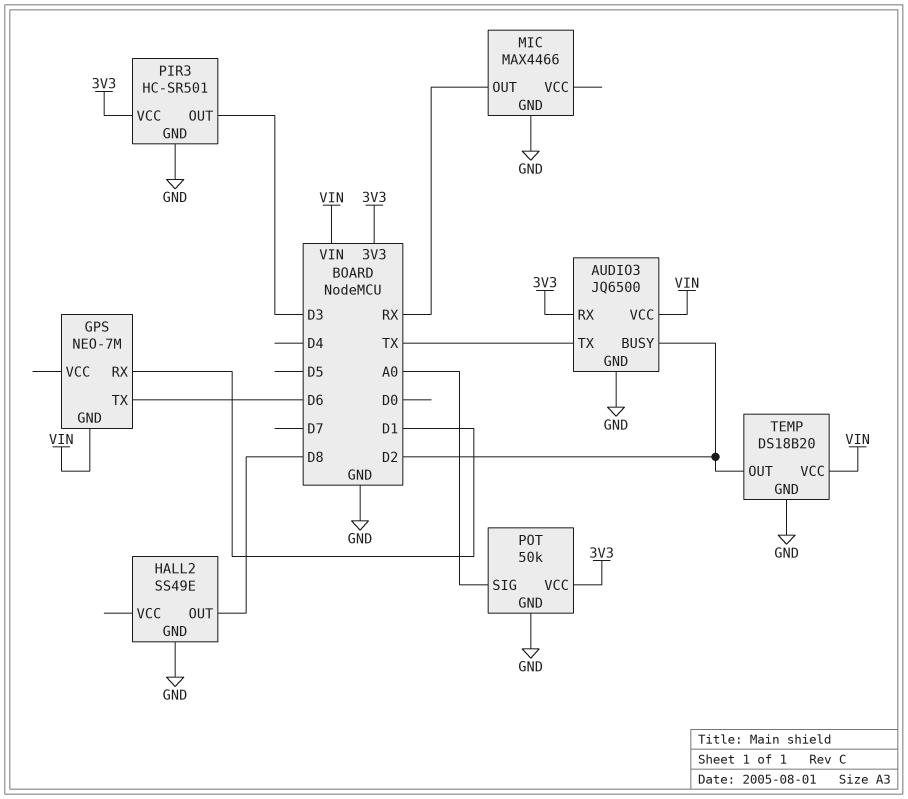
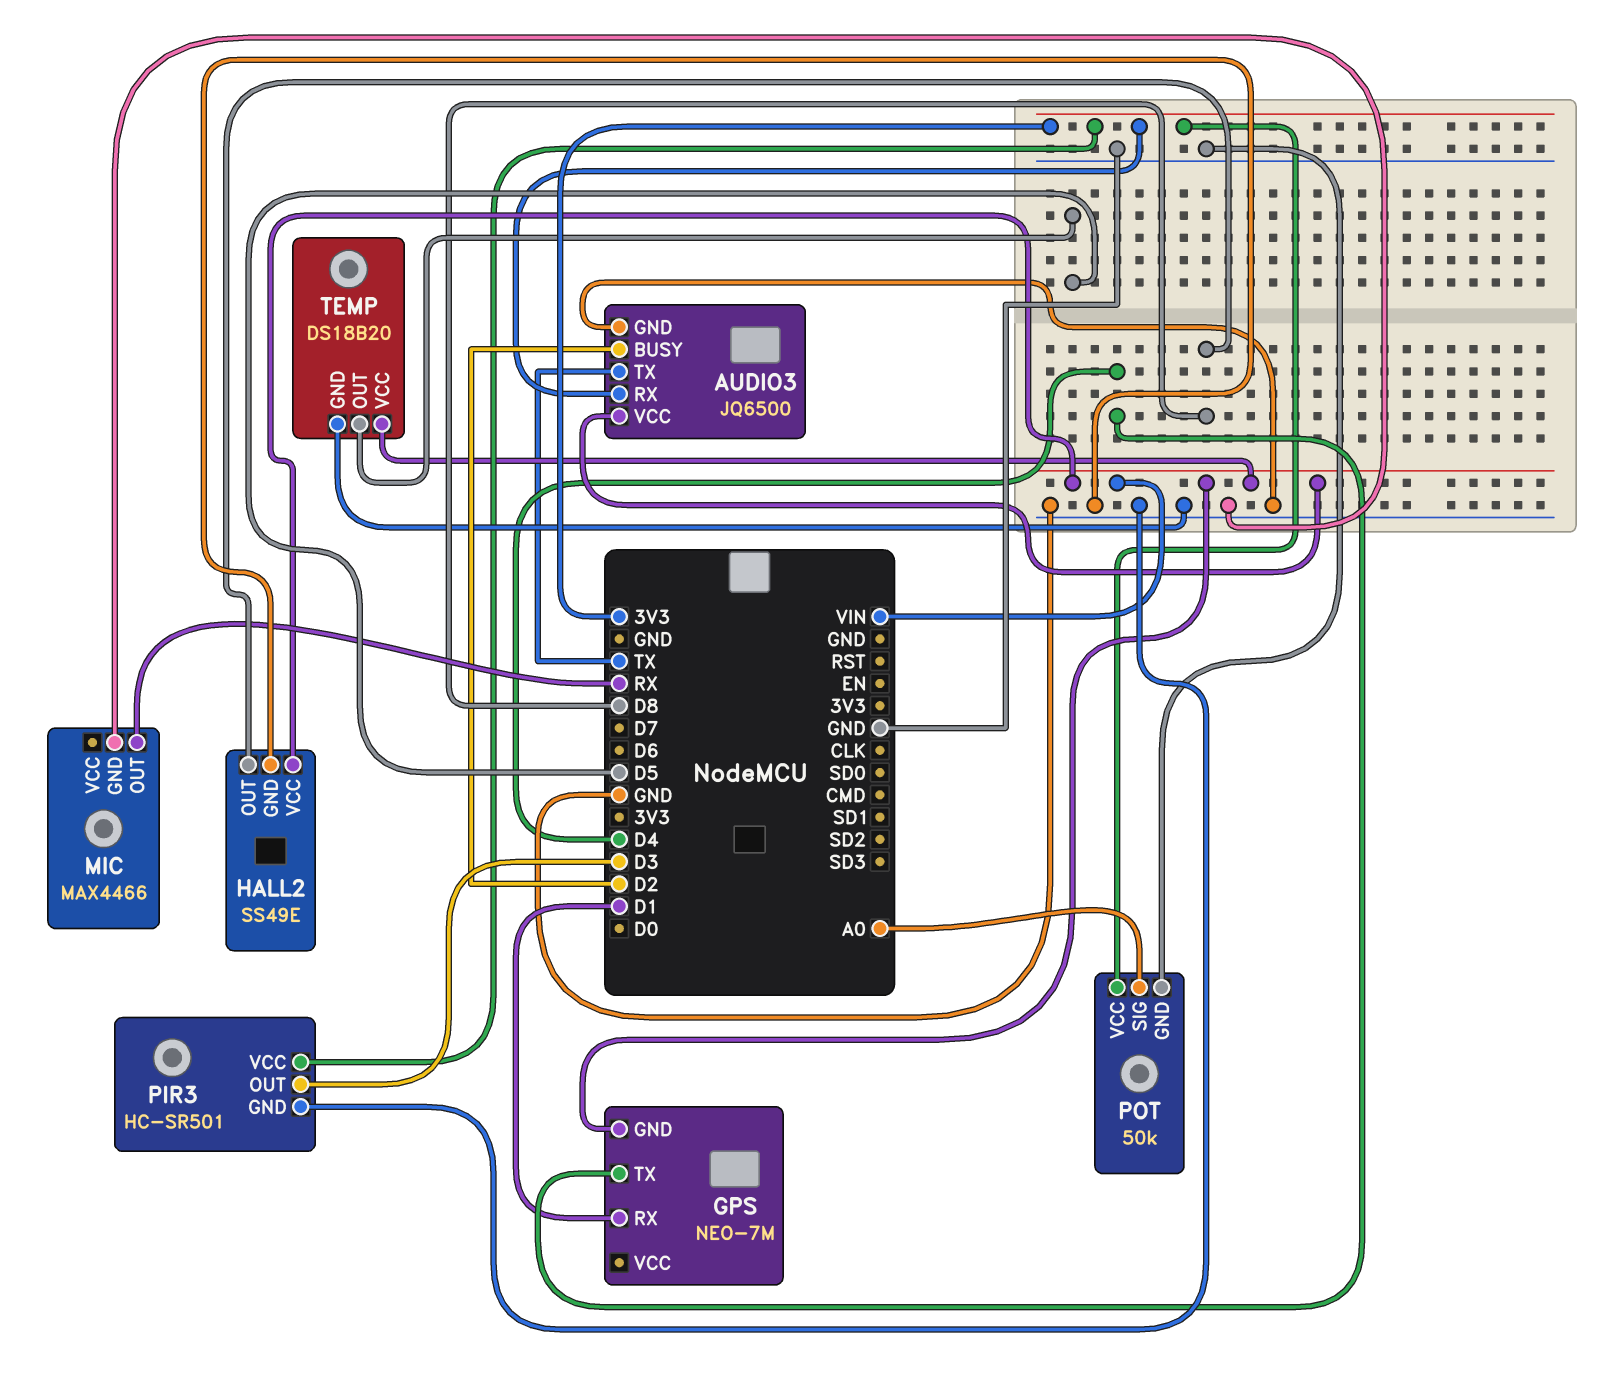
GPS pin TX: D6 -> D4
HALL2 pin VCC: none -> VIN
TEMP pin OUT: D2 -> D5

